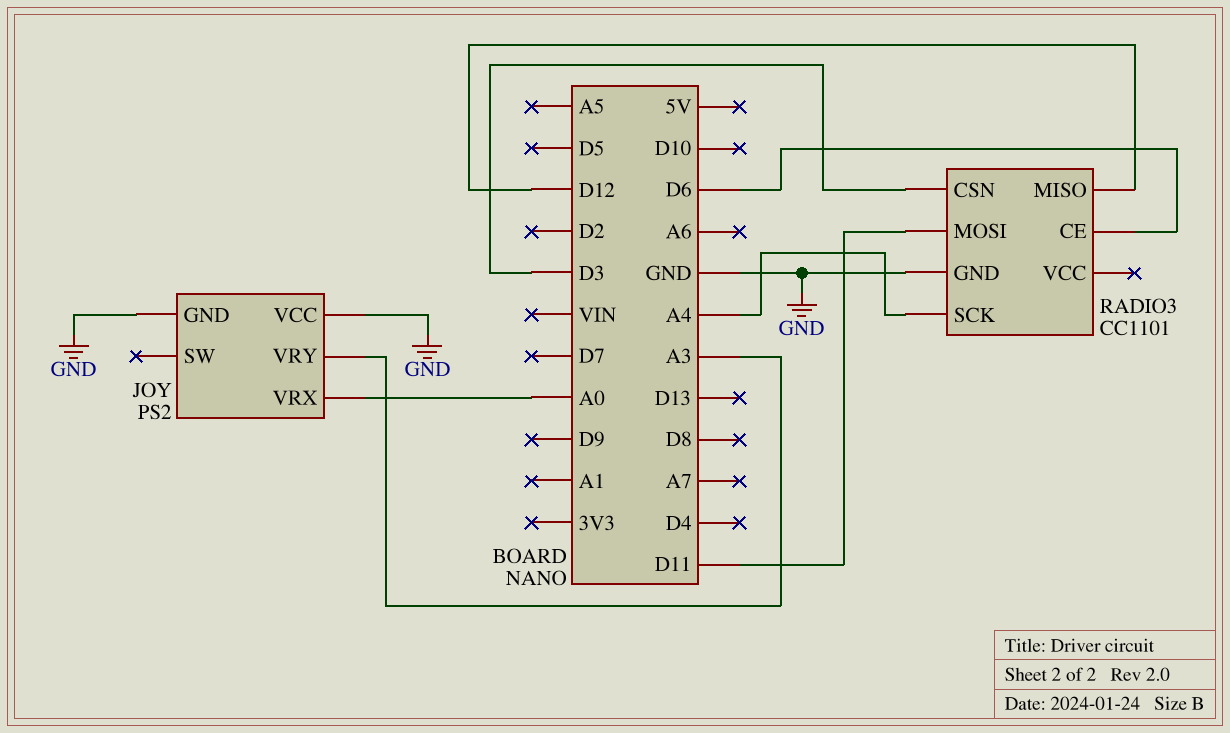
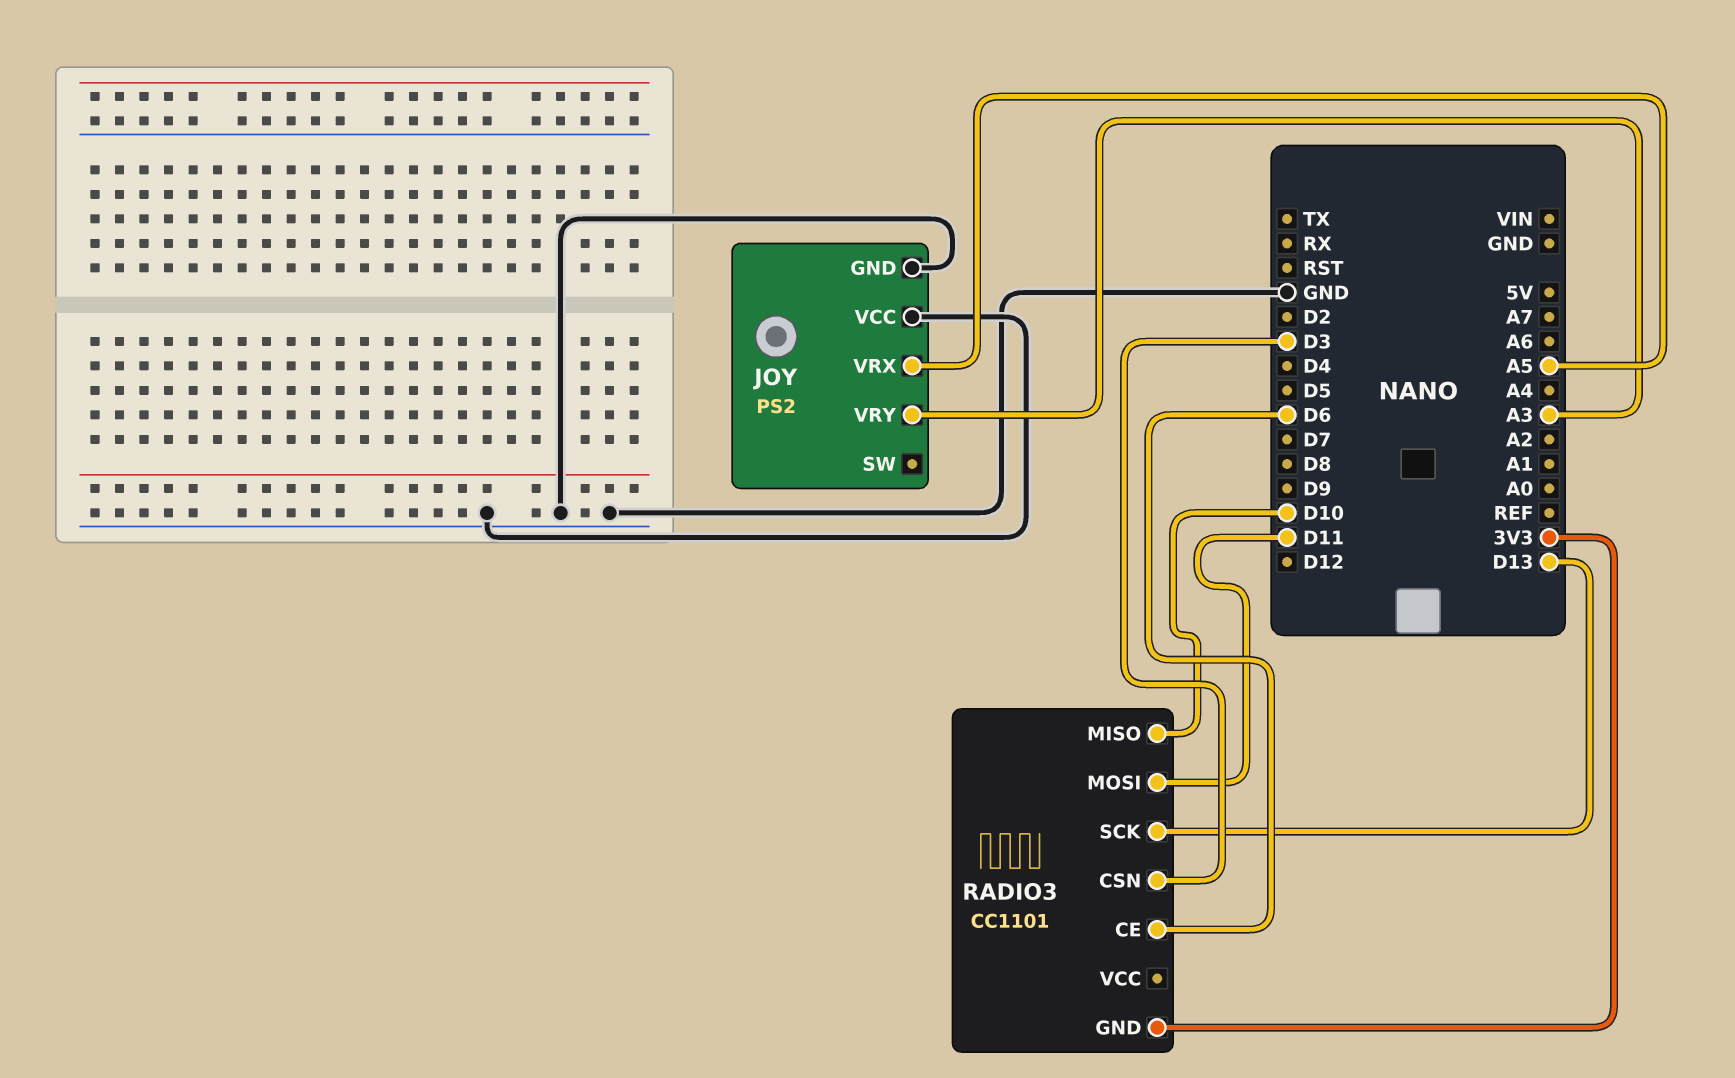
JOY pin VRX: A0 -> A5
RADIO3 pin GND: GND -> 3V3
RADIO3 pin MISO: D12 -> D10
RADIO3 pin SCK: A4 -> D13

